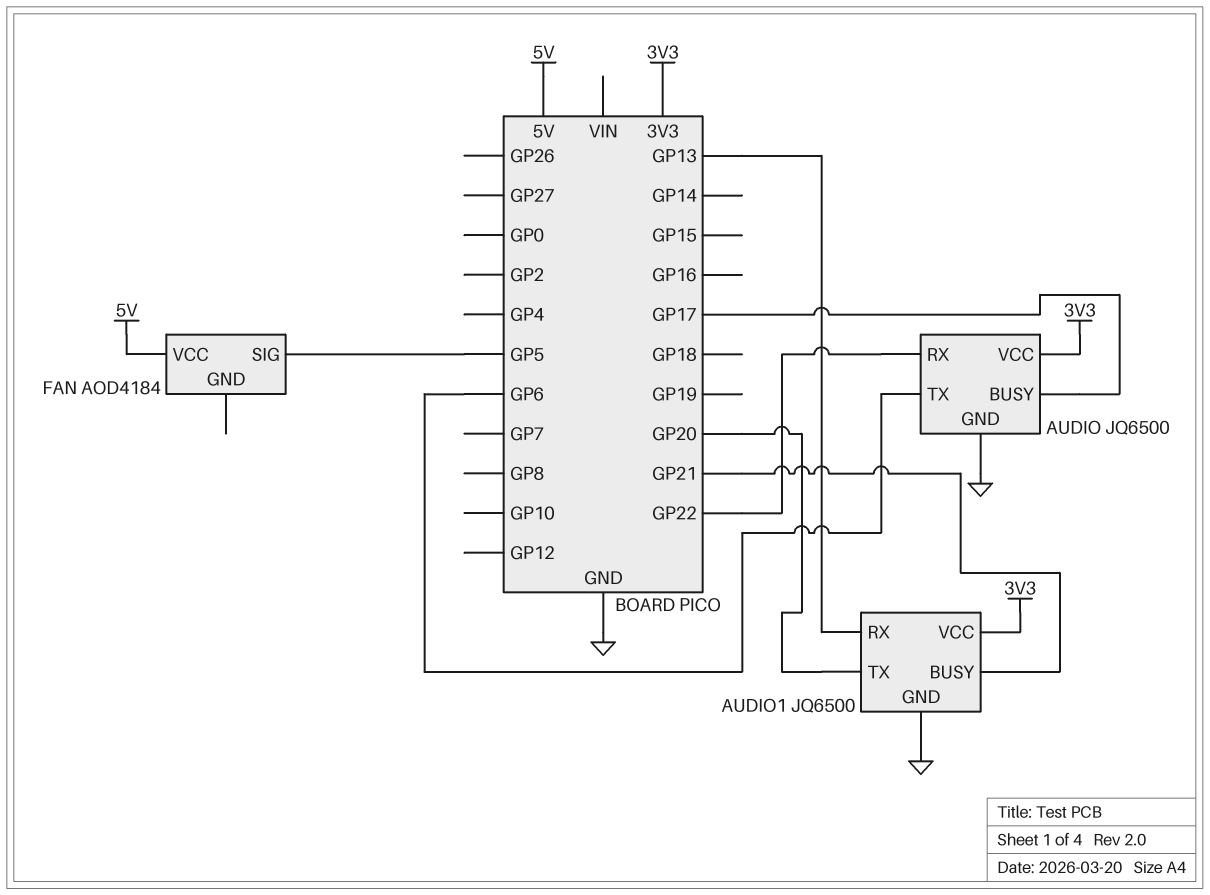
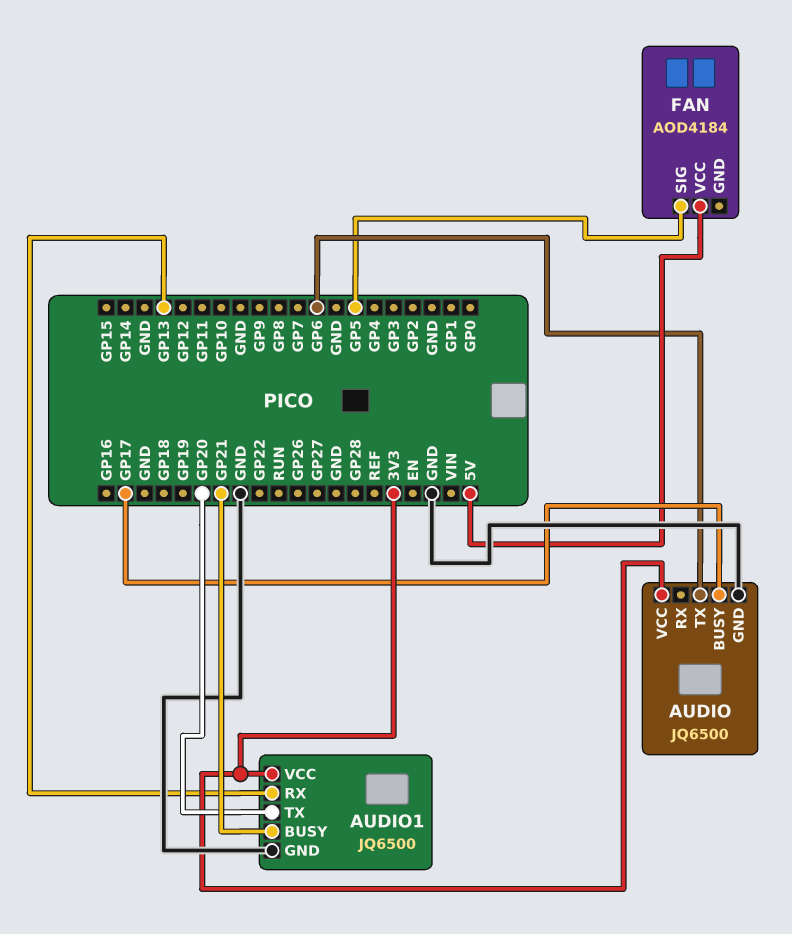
AUDIO pin RX: GP22 -> none

